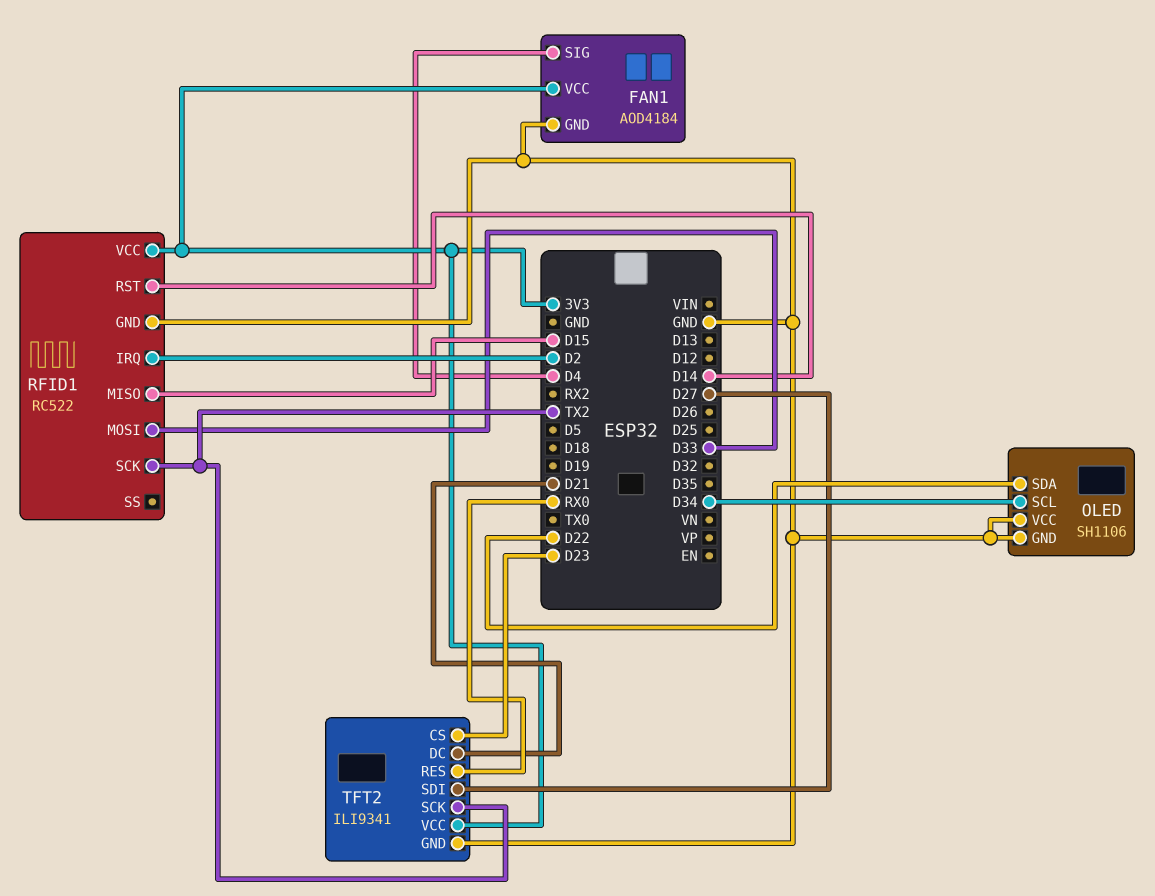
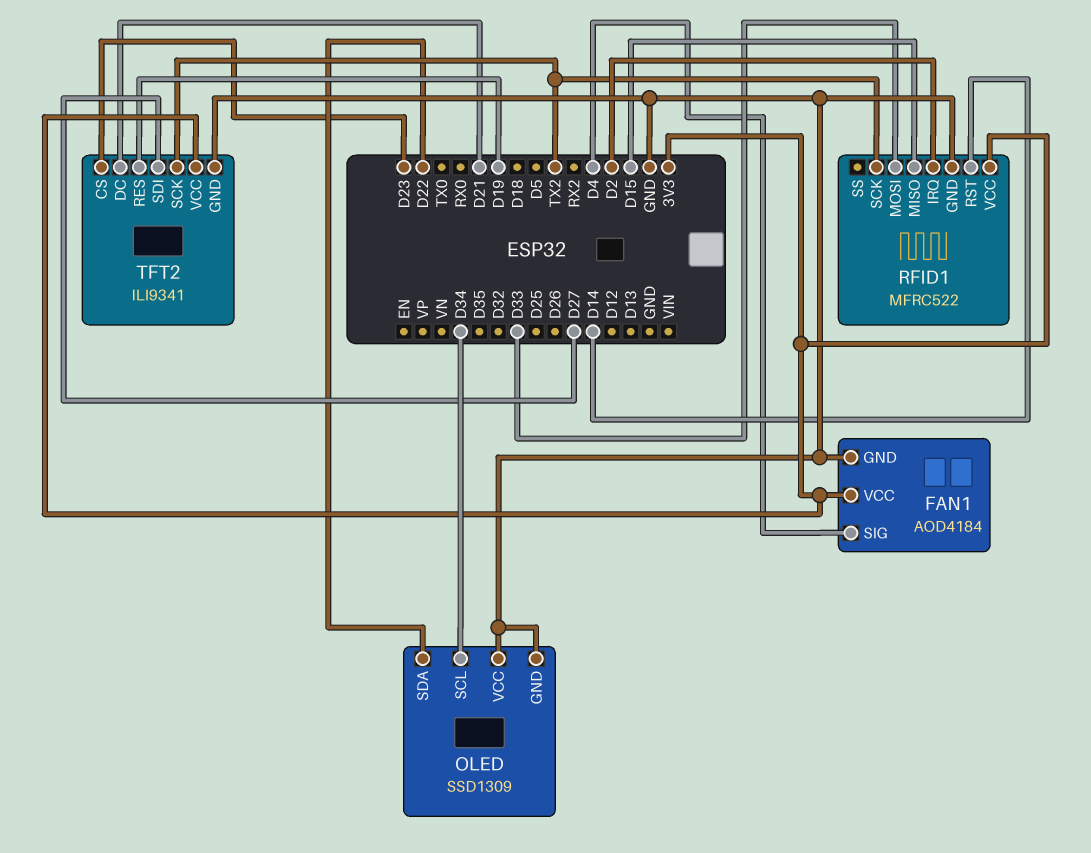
OLED: SH1106 -> SSD1309
RFID1: RC522 -> MFRC522
TFT2 pin RES: RX0 -> D19

